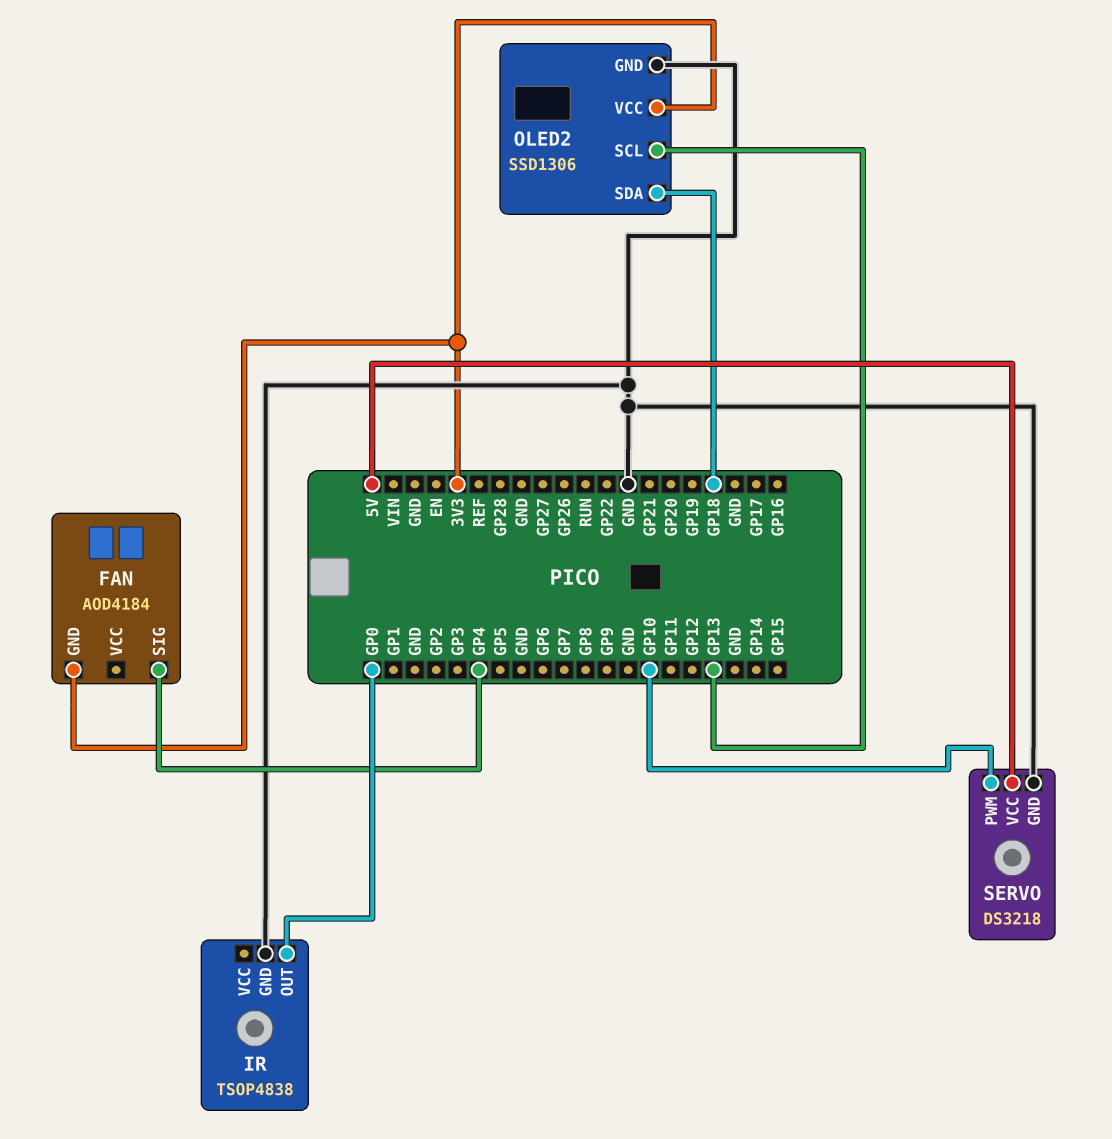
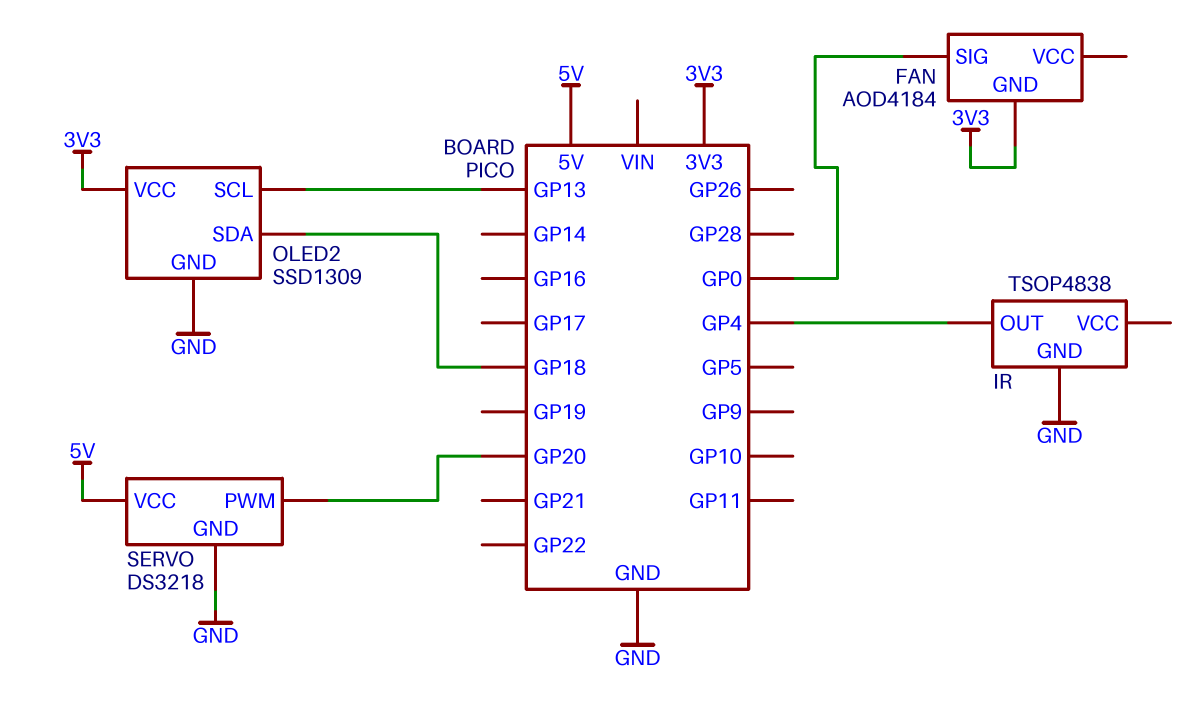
FAN pin SIG: GP4 -> GP0
IR pin OUT: GP0 -> GP4
OLED2: SSD1306 -> SSD1309
SERVO pin PWM: GP10 -> GP20

